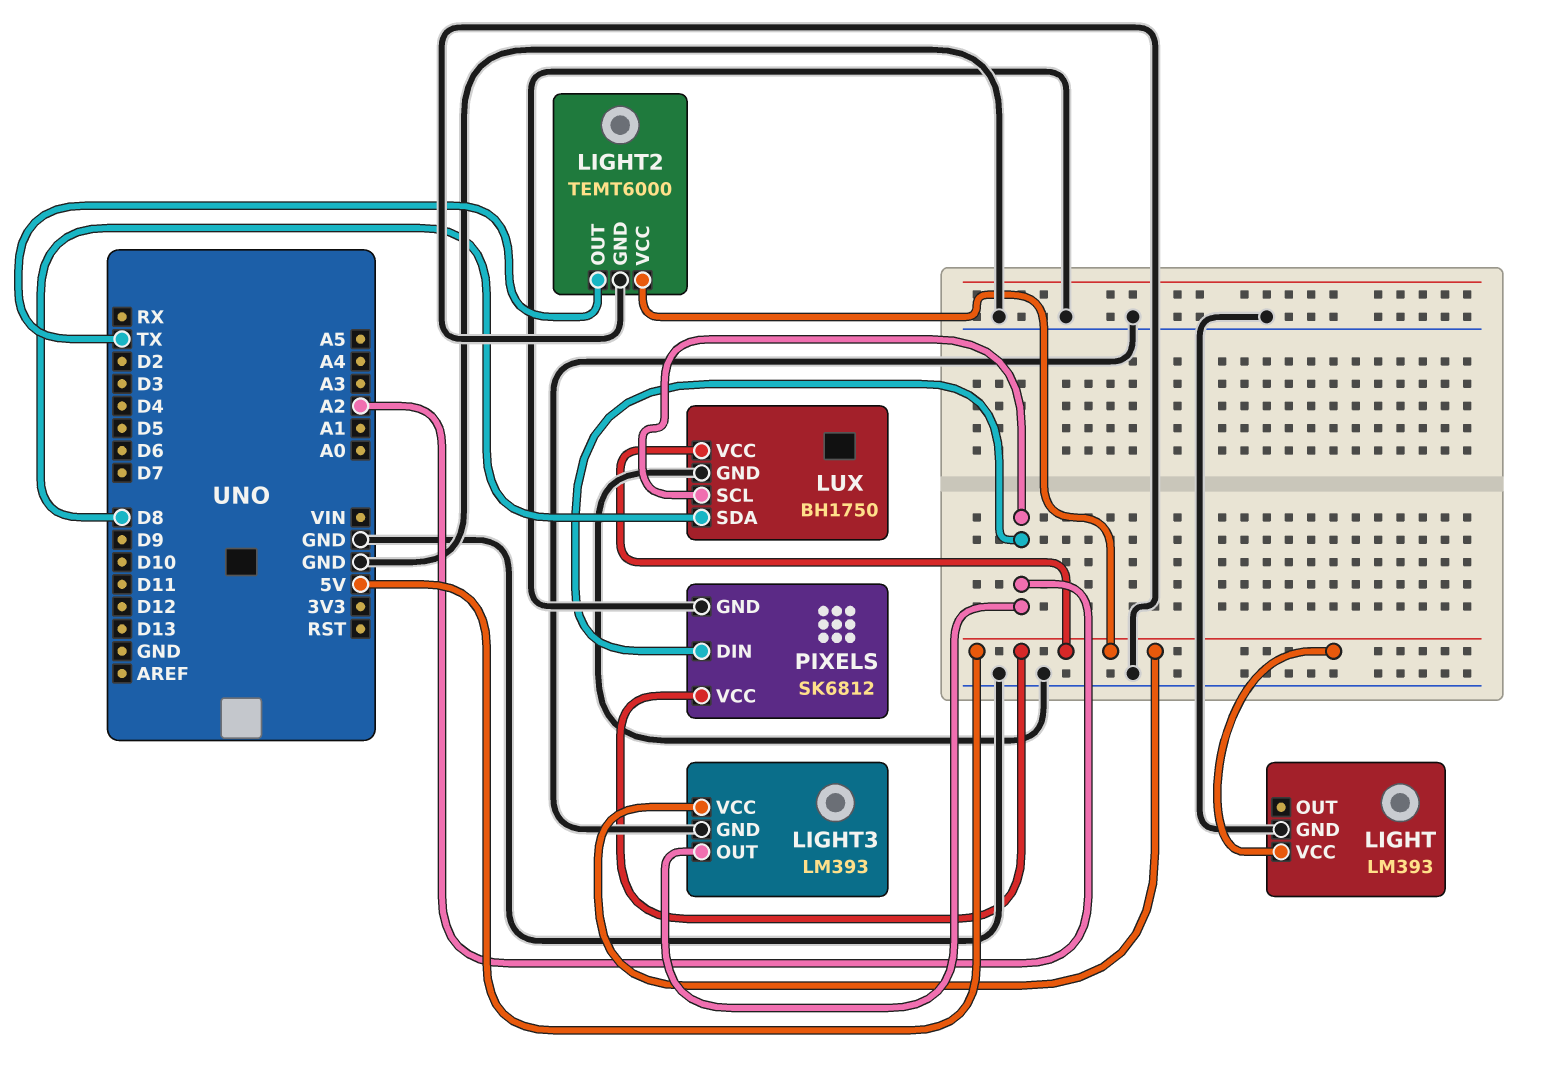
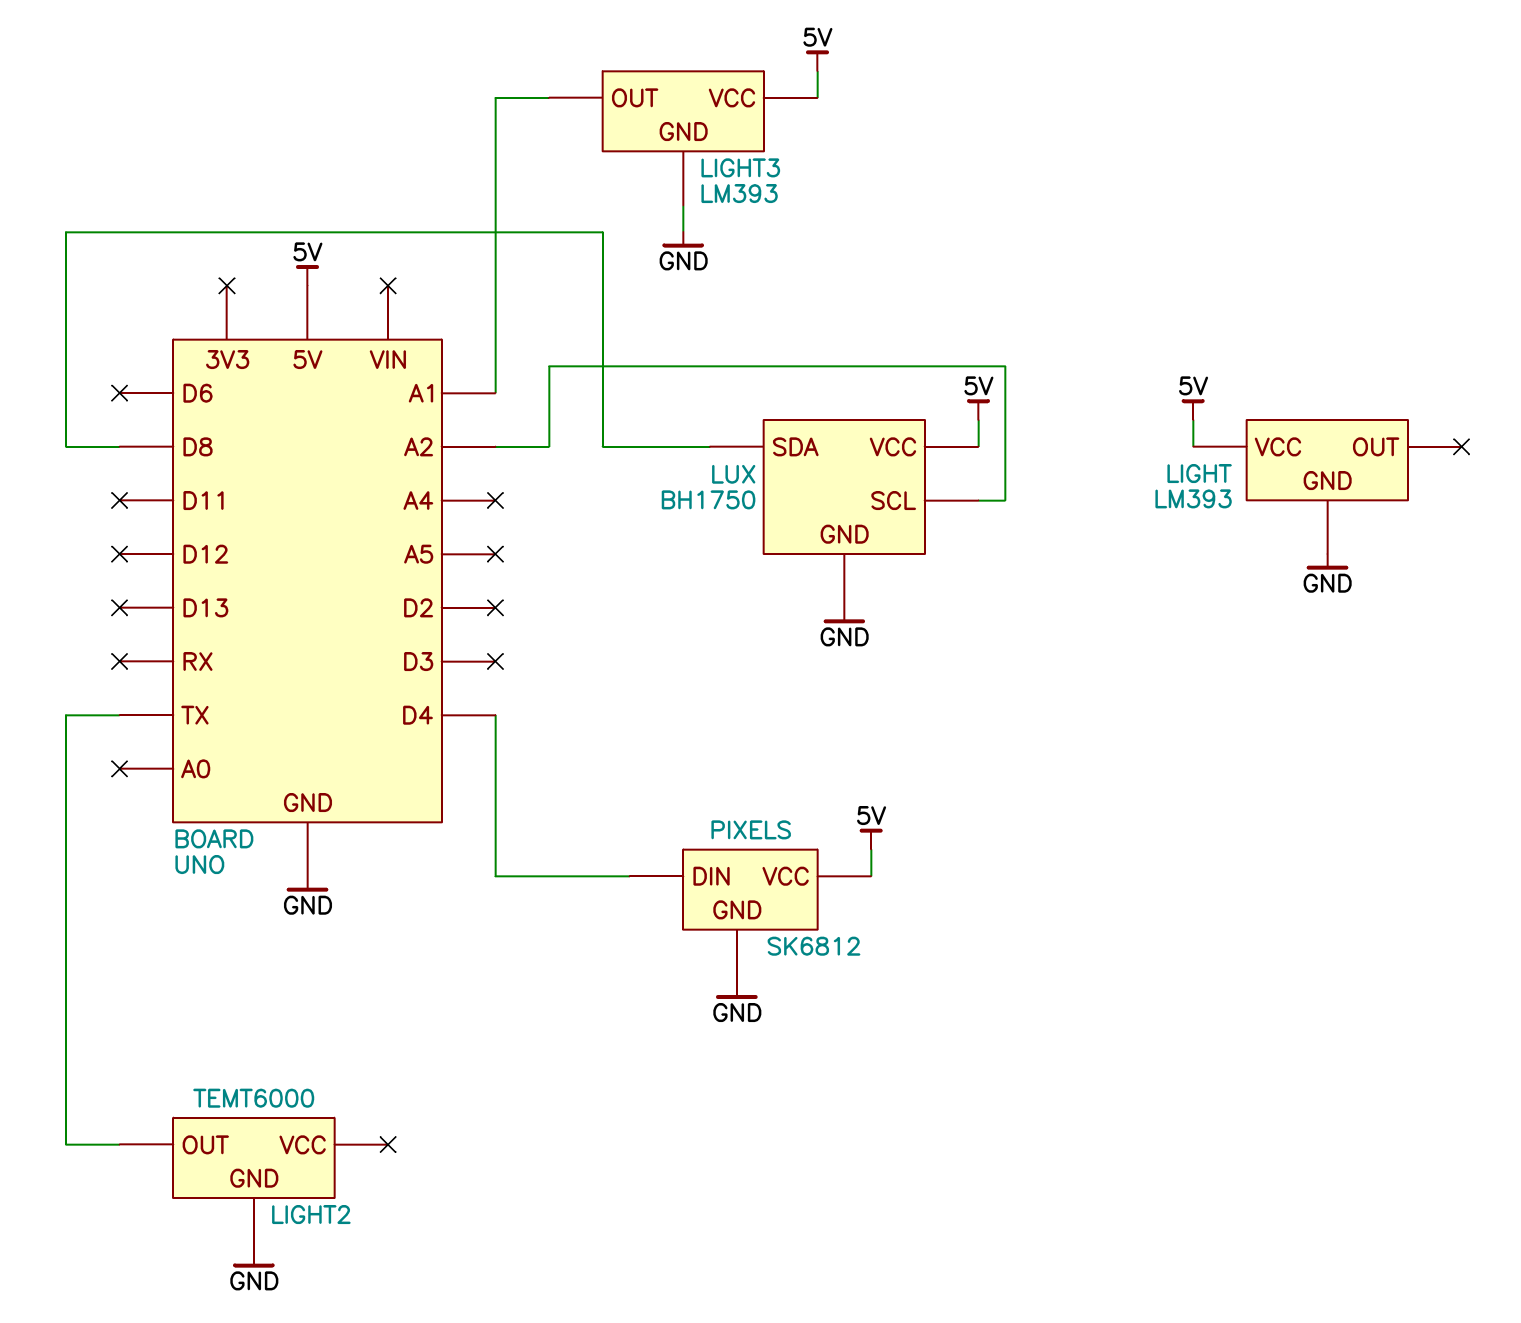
LIGHT2 pin VCC: 5V -> none
LIGHT3 pin OUT: A2 -> A1
PIXELS pin DIN: A2 -> D4

